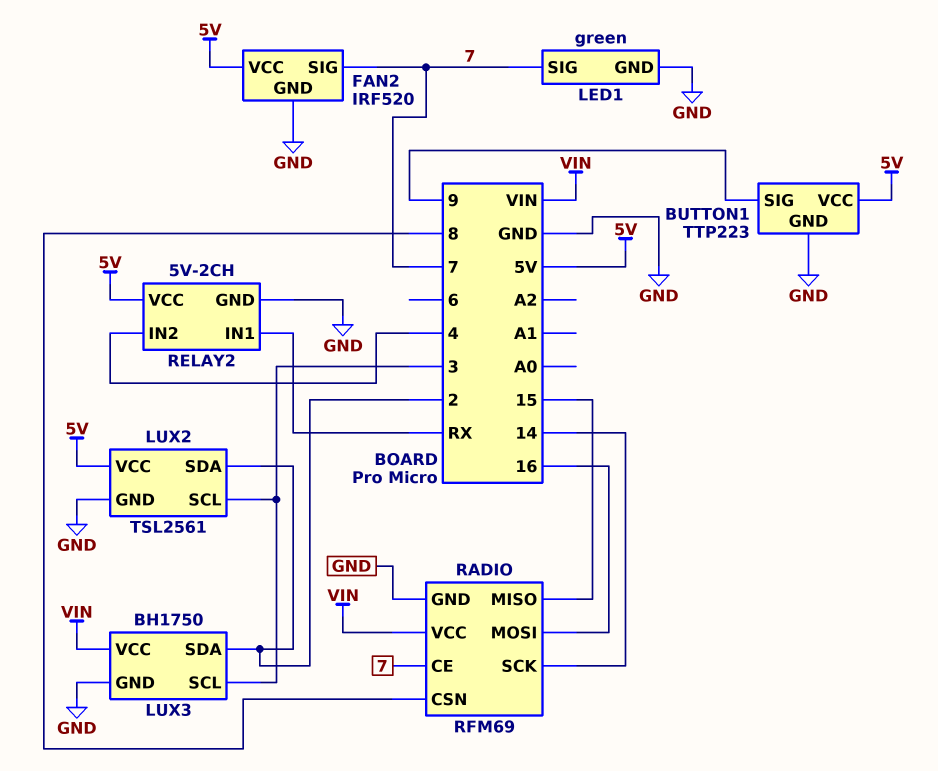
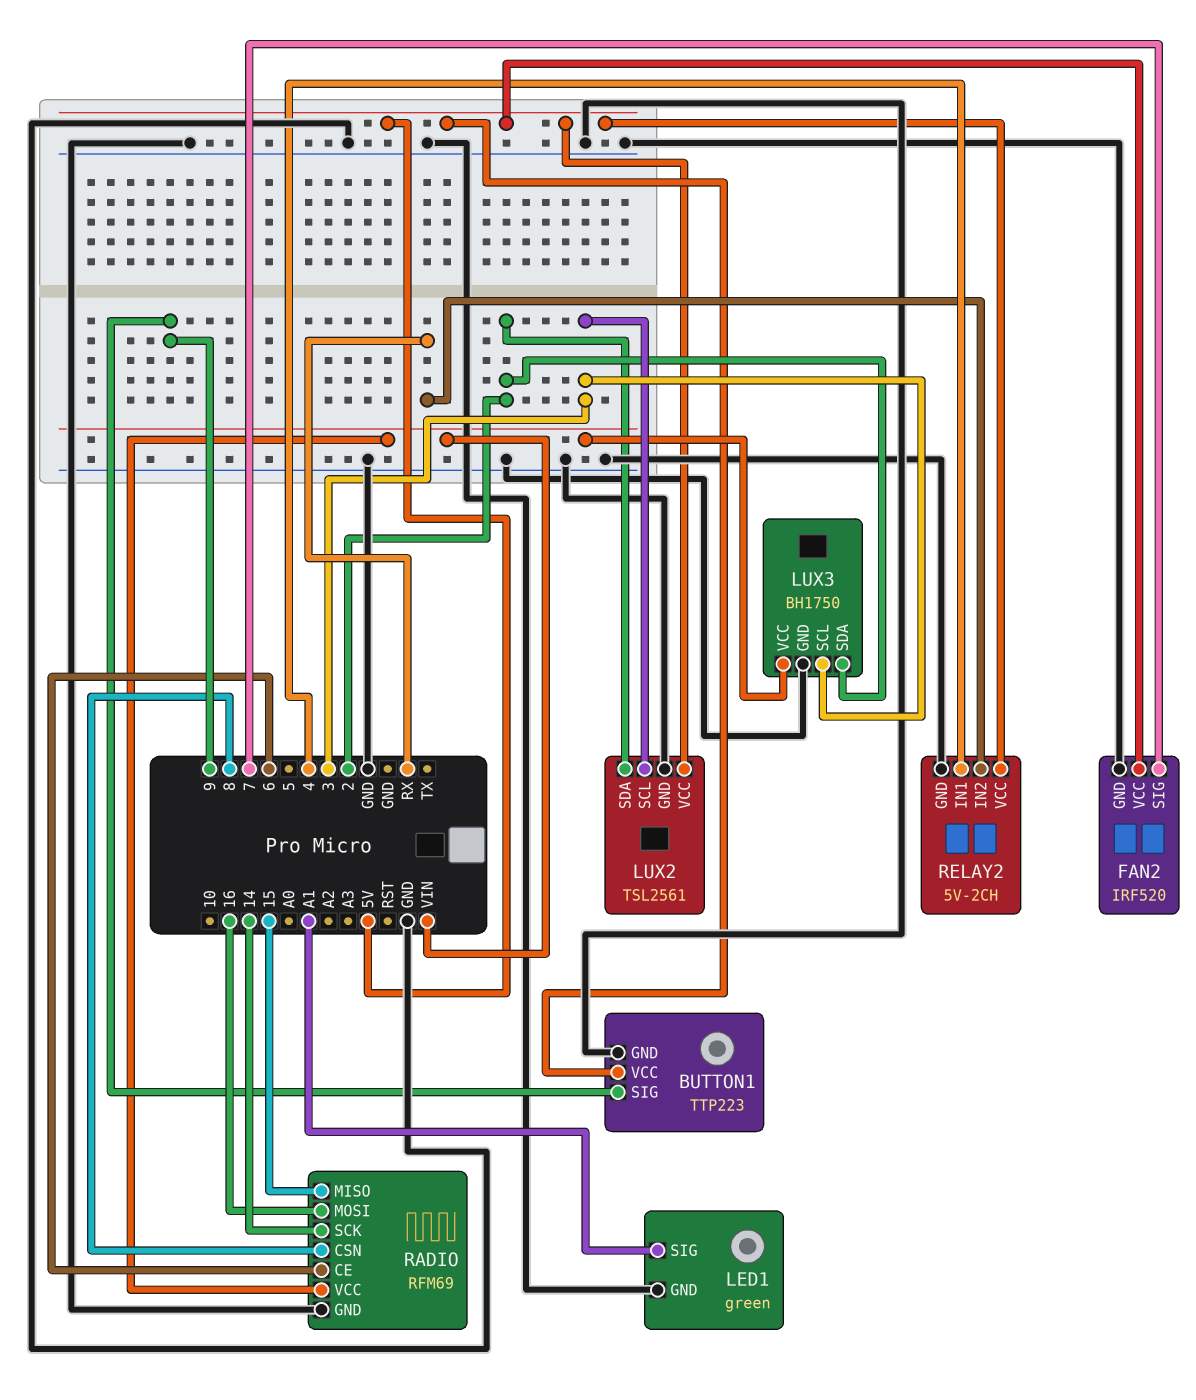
LED1 pin SIG: 7 -> A1
RADIO pin CE: 7 -> 6
RELAY2 pin IN1: RX -> 4
RELAY2 pin IN2: 4 -> RX

